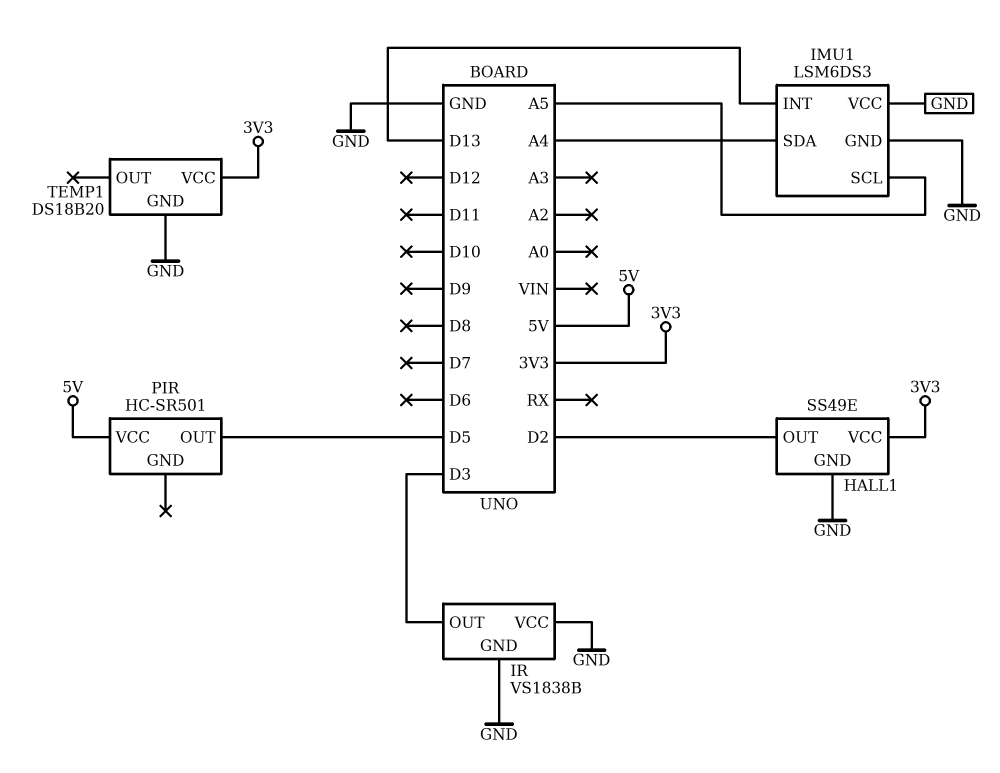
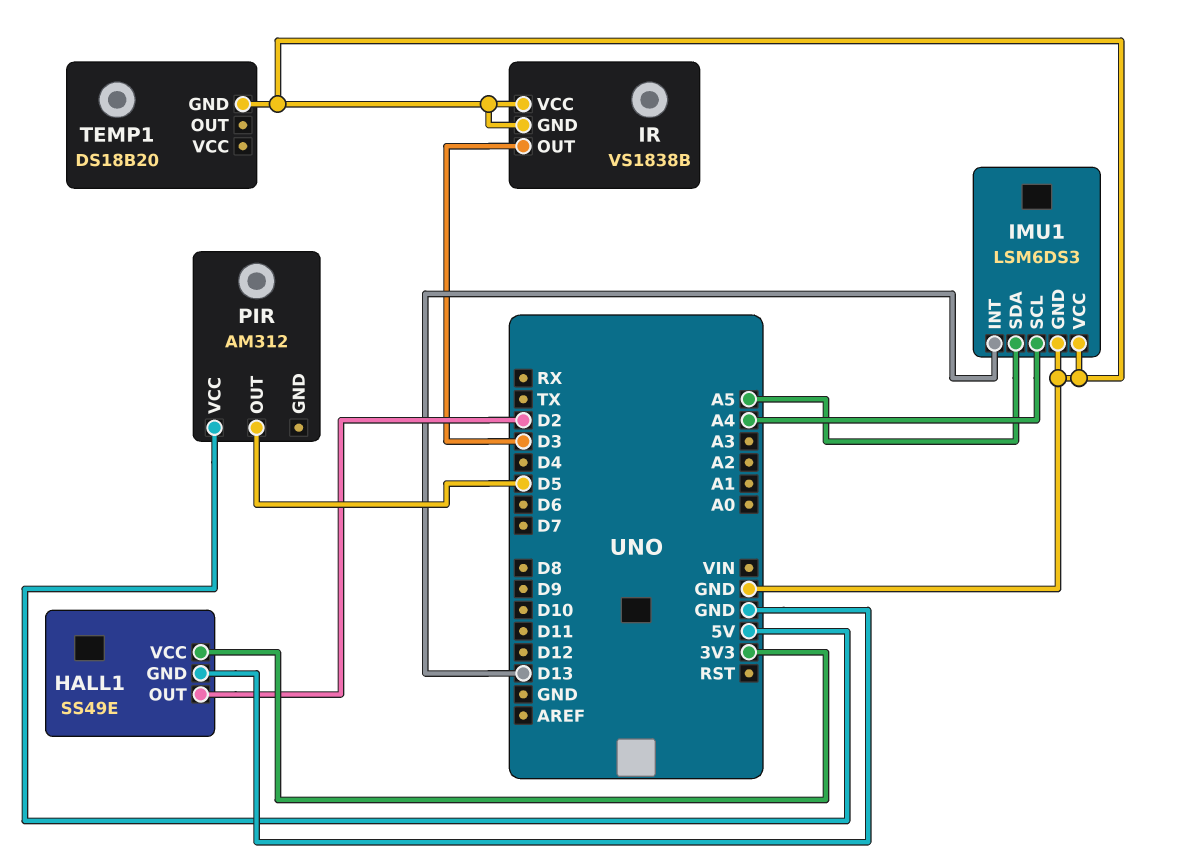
IMU1 pin SCL: A5 -> A4
IMU1 pin SDA: A4 -> A5
PIR: HC-SR501 -> AM312
TEMP1 pin VCC: 3V3 -> none

